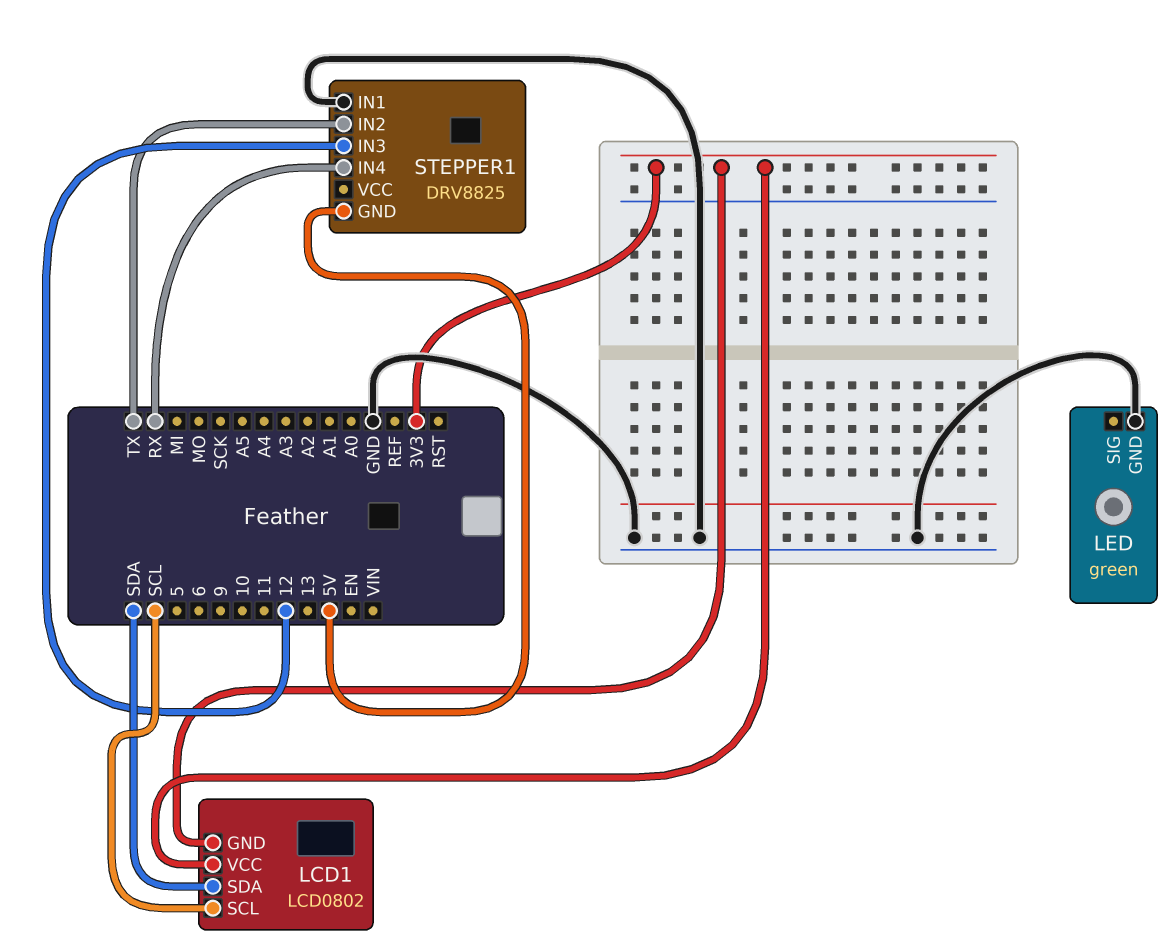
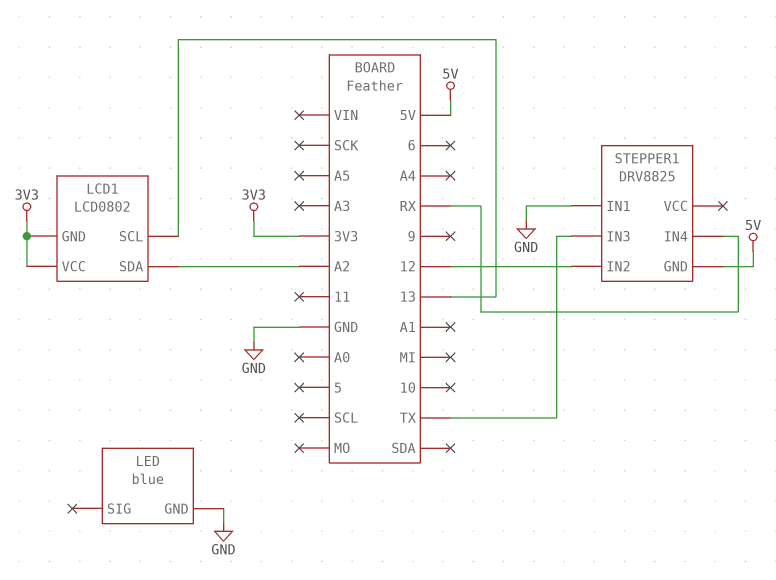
LCD1 pin SCL: SCL -> 13
LCD1 pin SDA: SDA -> A2
LED: green -> blue
STEPPER1 pin IN2: TX -> 12
STEPPER1 pin IN3: 12 -> TX

